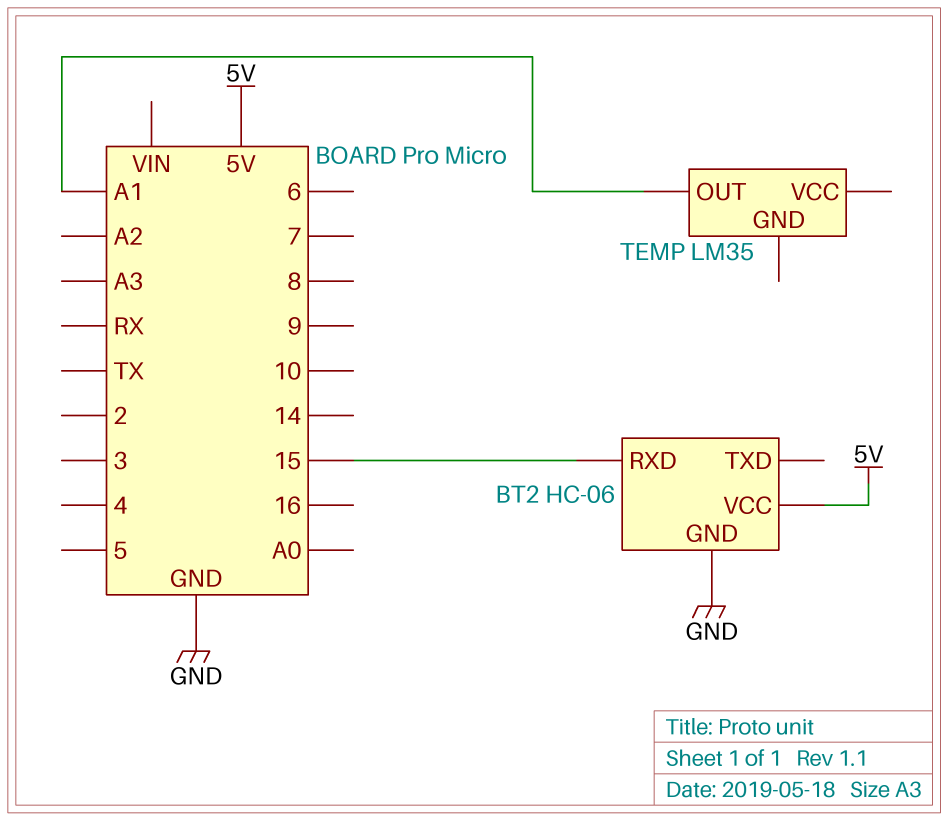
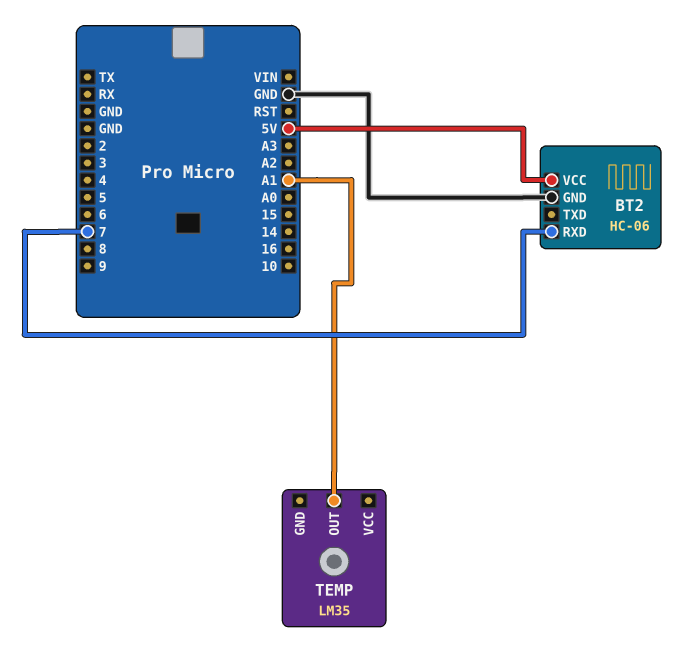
BT2 pin RXD: 15 -> 7

